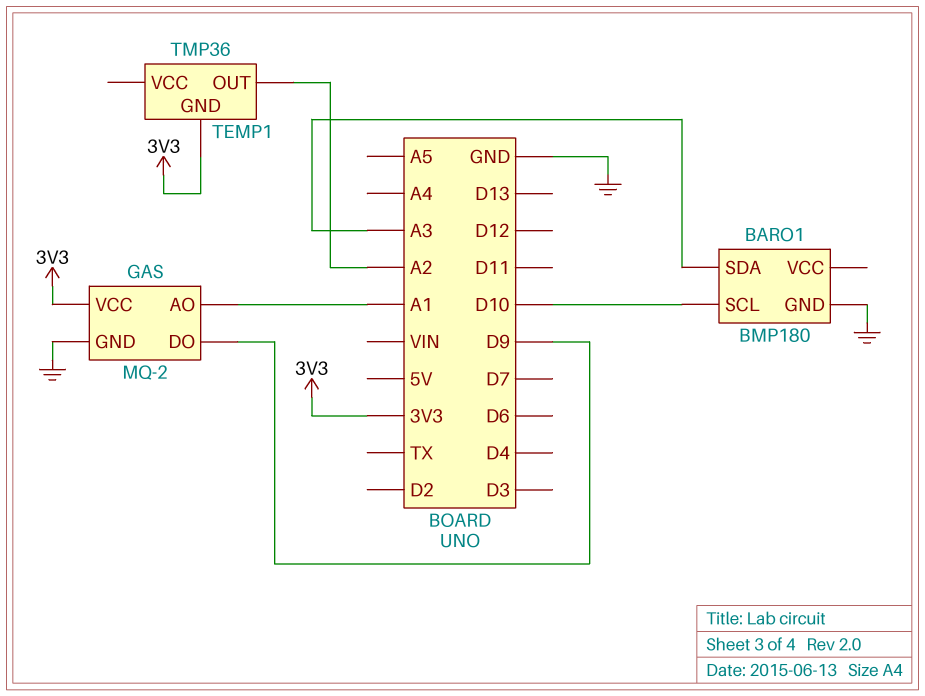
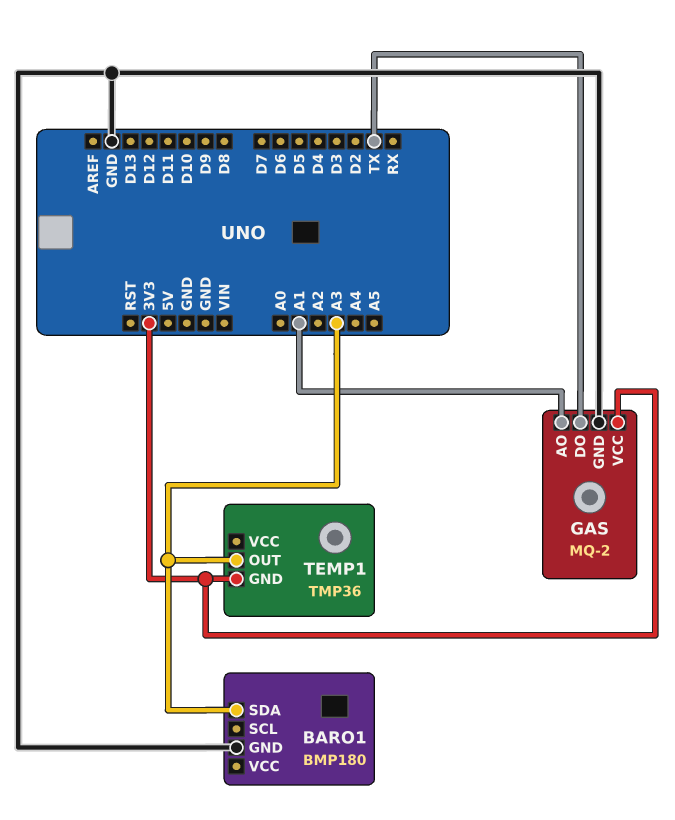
BARO1 pin SCL: D10 -> none
GAS pin DO: D9 -> TX
TEMP1 pin OUT: A2 -> A3

